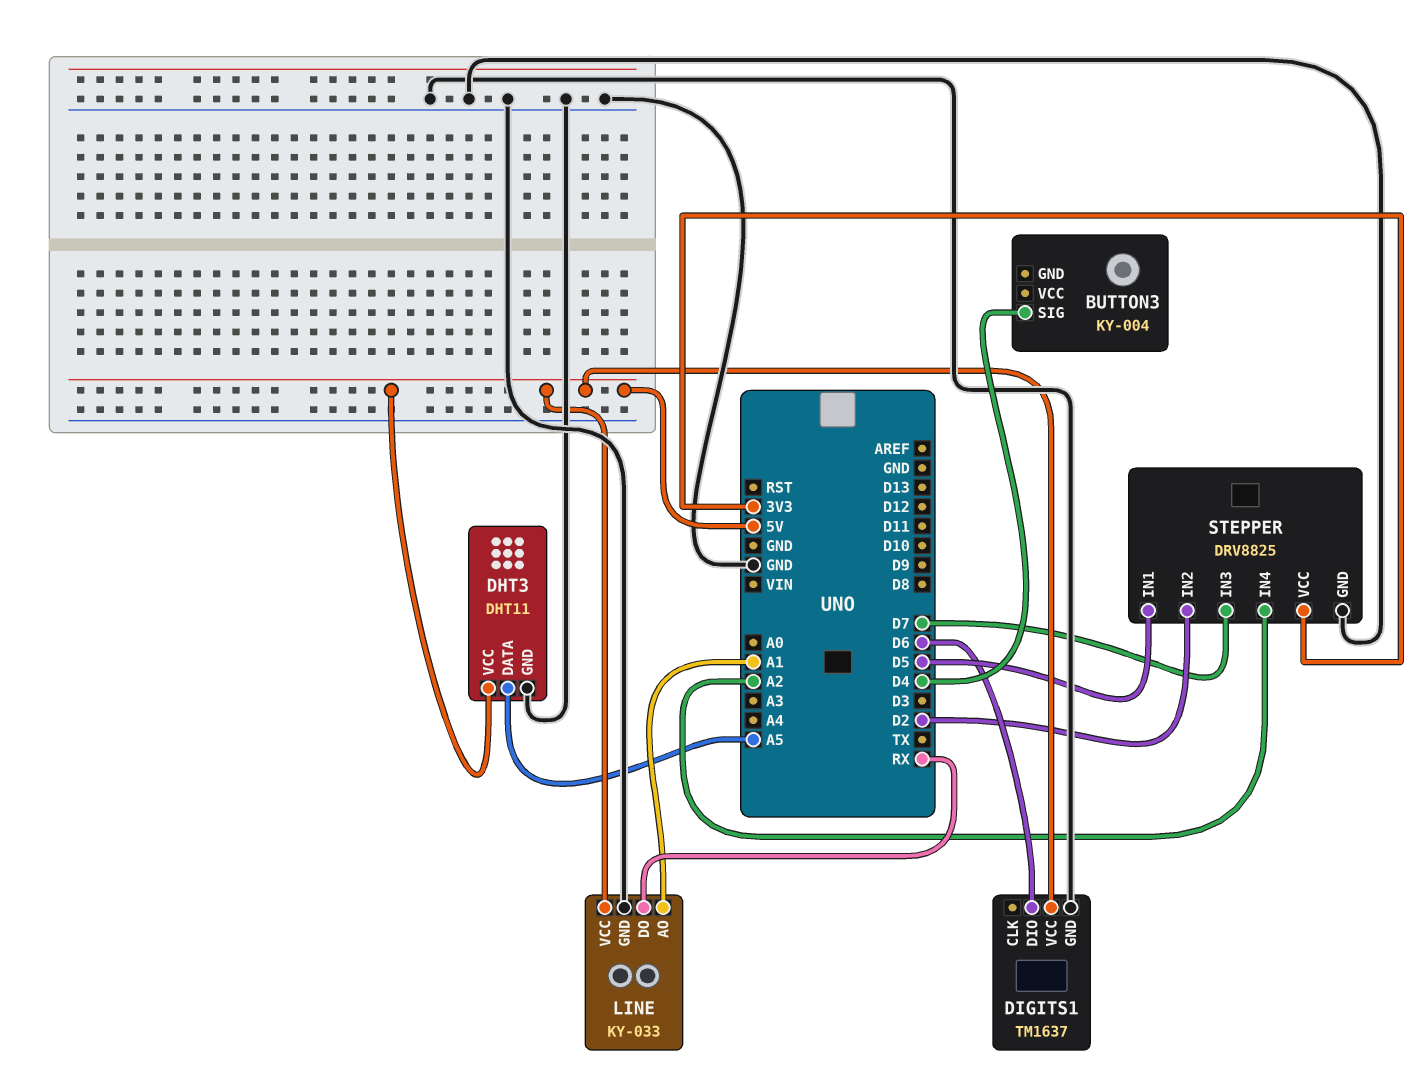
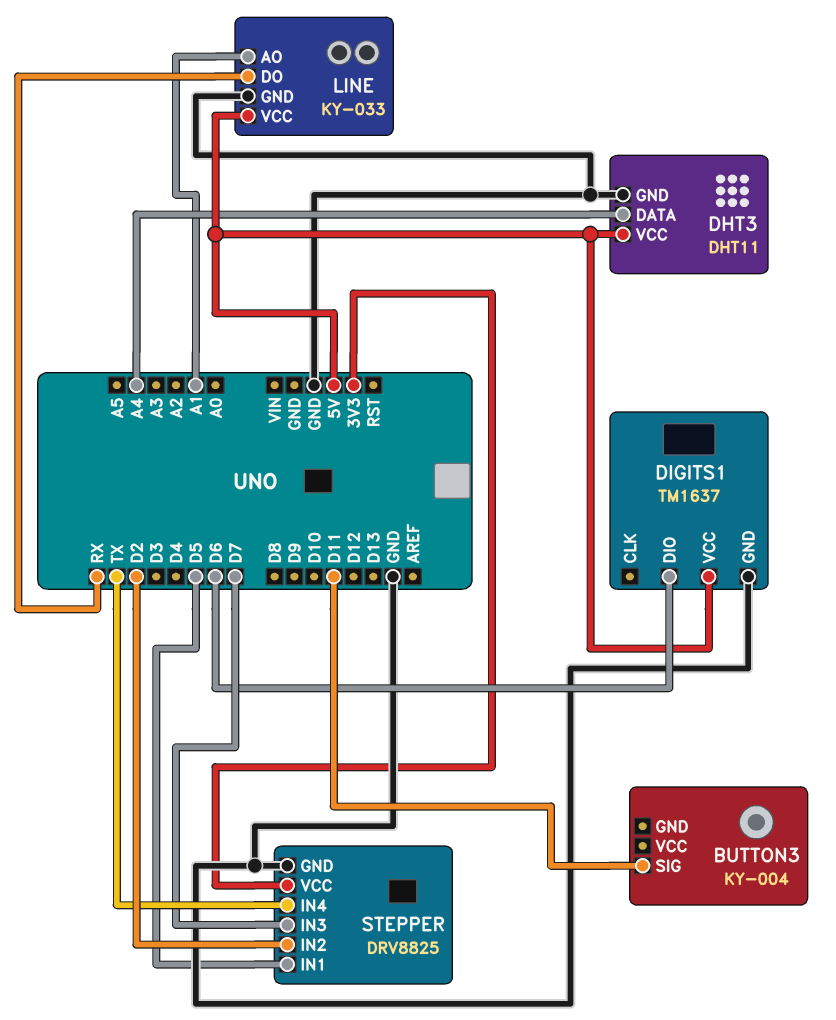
BUTTON3 pin SIG: D4 -> D11
DHT3 pin DATA: A5 -> A4
STEPPER pin IN4: A2 -> TX

